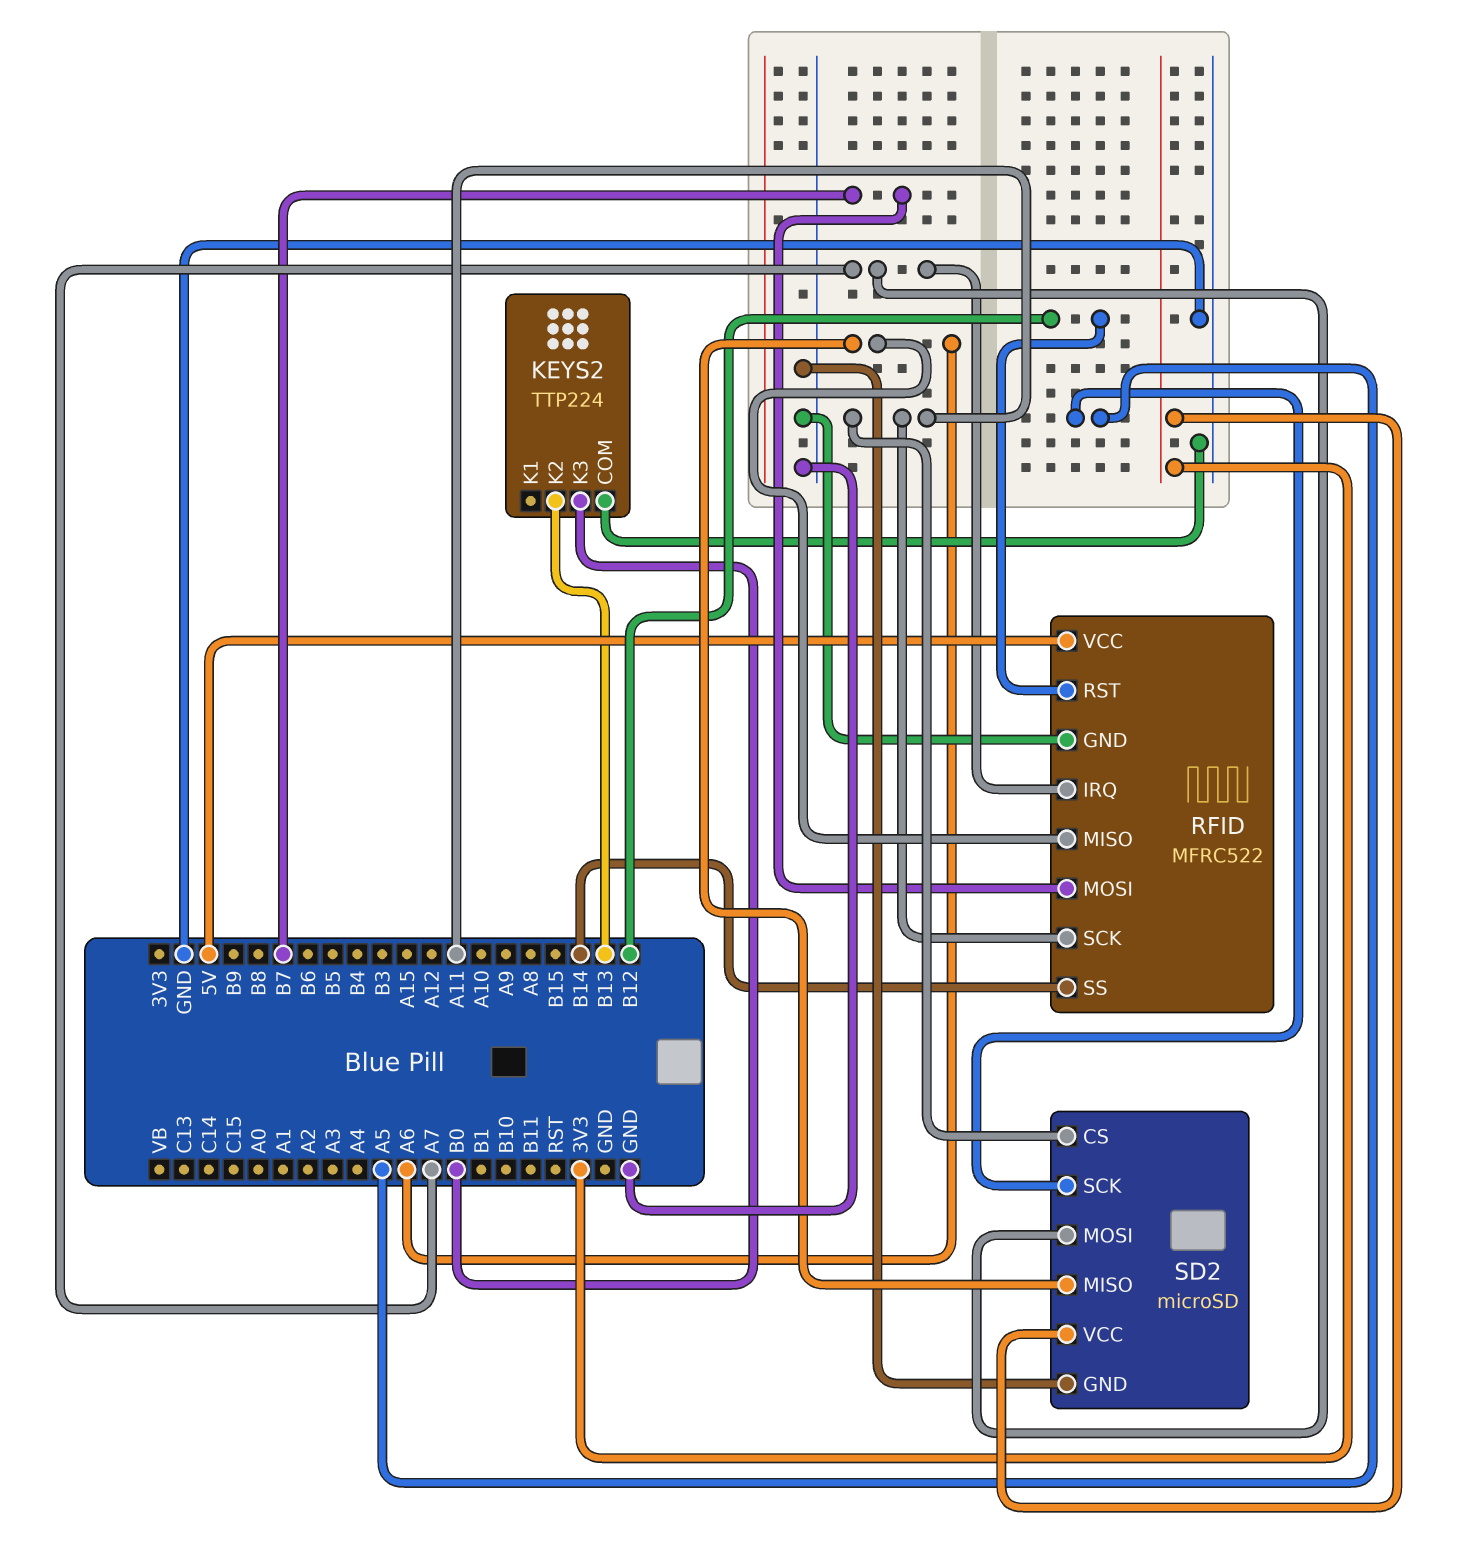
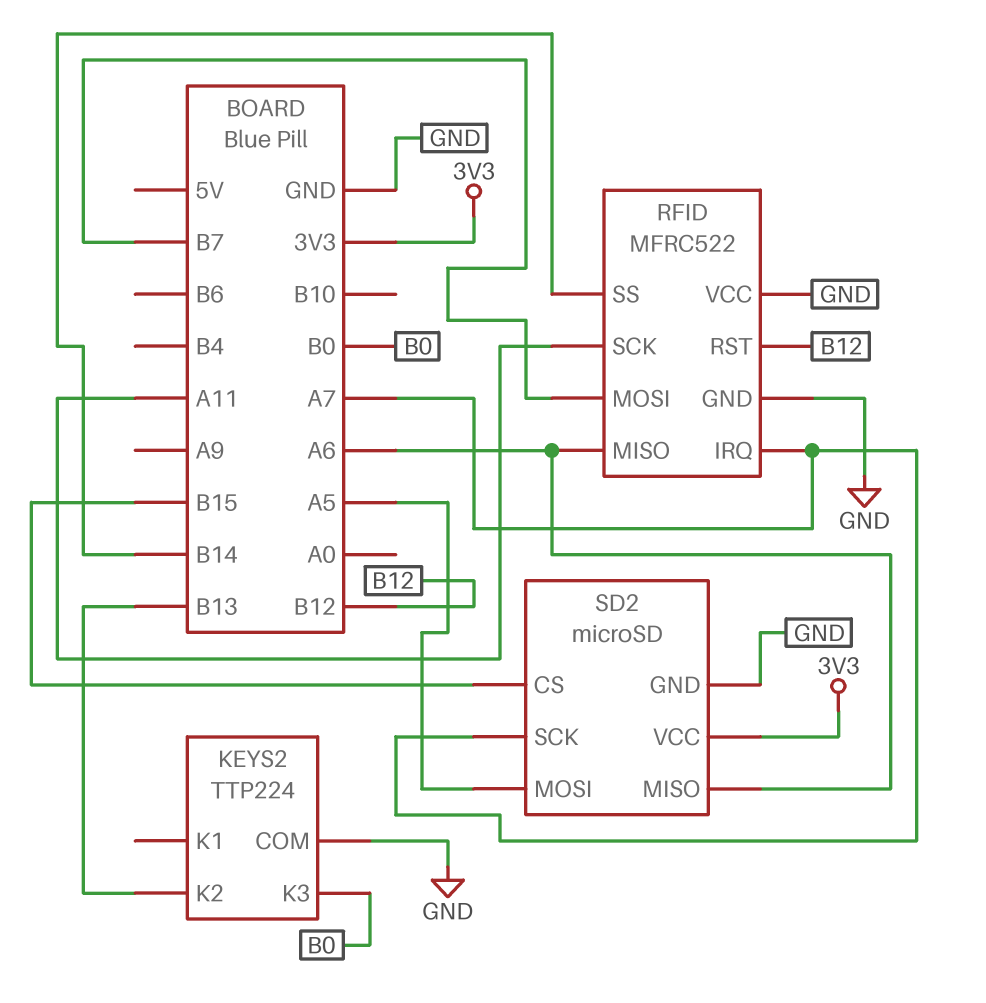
RFID pin VCC: 5V -> GND
SD2 pin CS: A11 -> B15
SD2 pin MOSI: A7 -> A5
SD2 pin SCK: A5 -> A7

